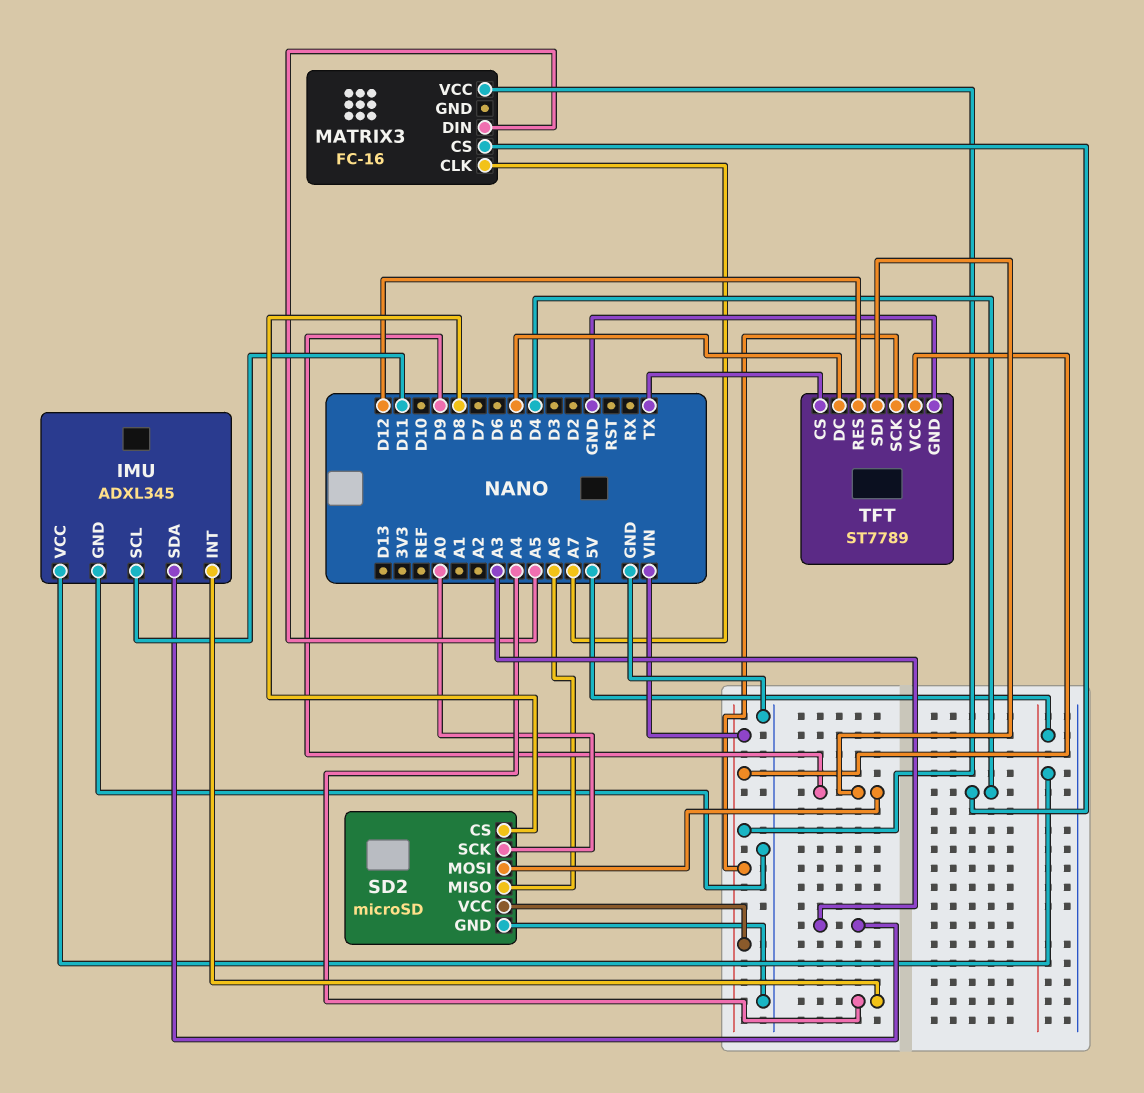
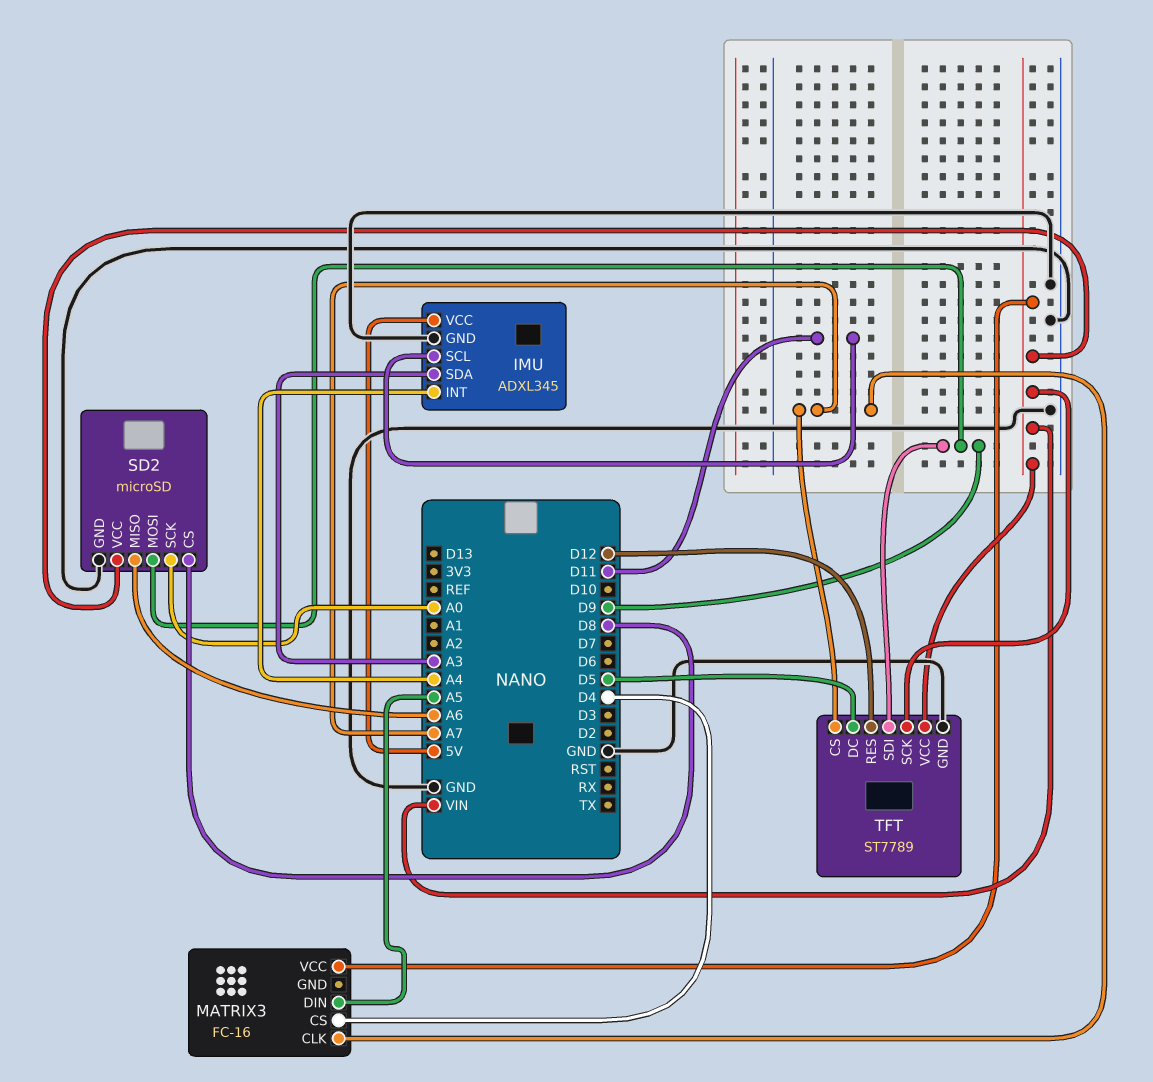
TFT pin CS: TX -> A7

